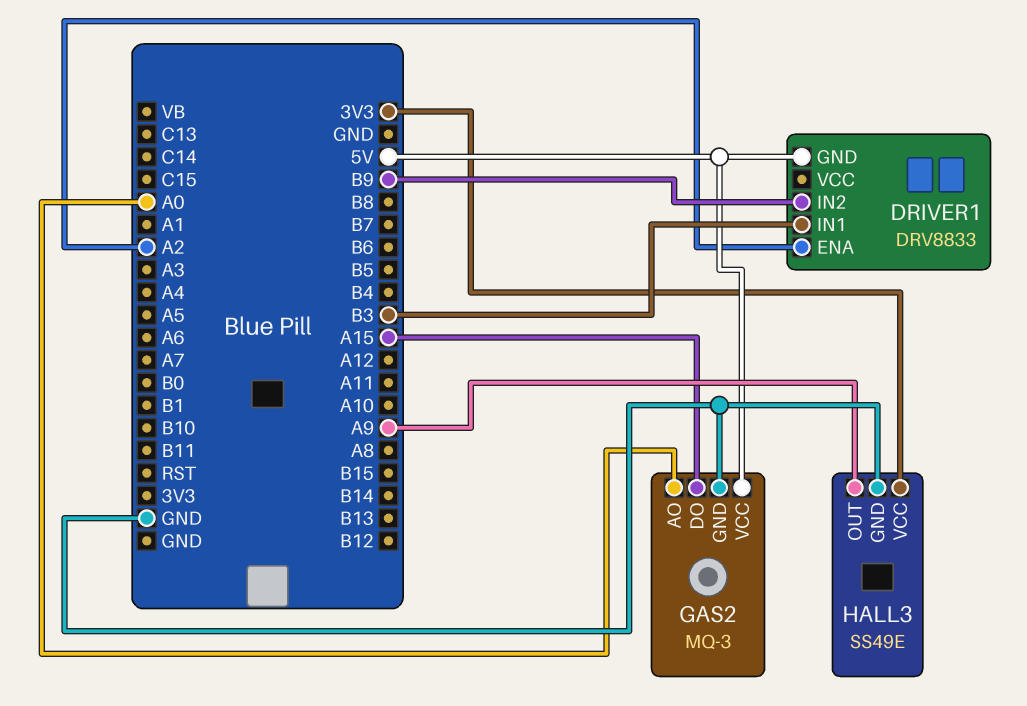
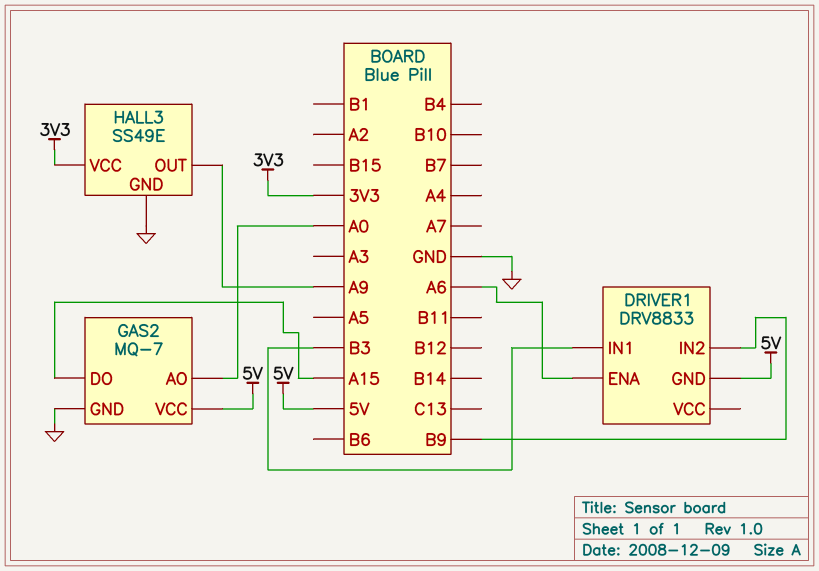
DRIVER1 pin ENA: A2 -> A6
GAS2: MQ-3 -> MQ-7

